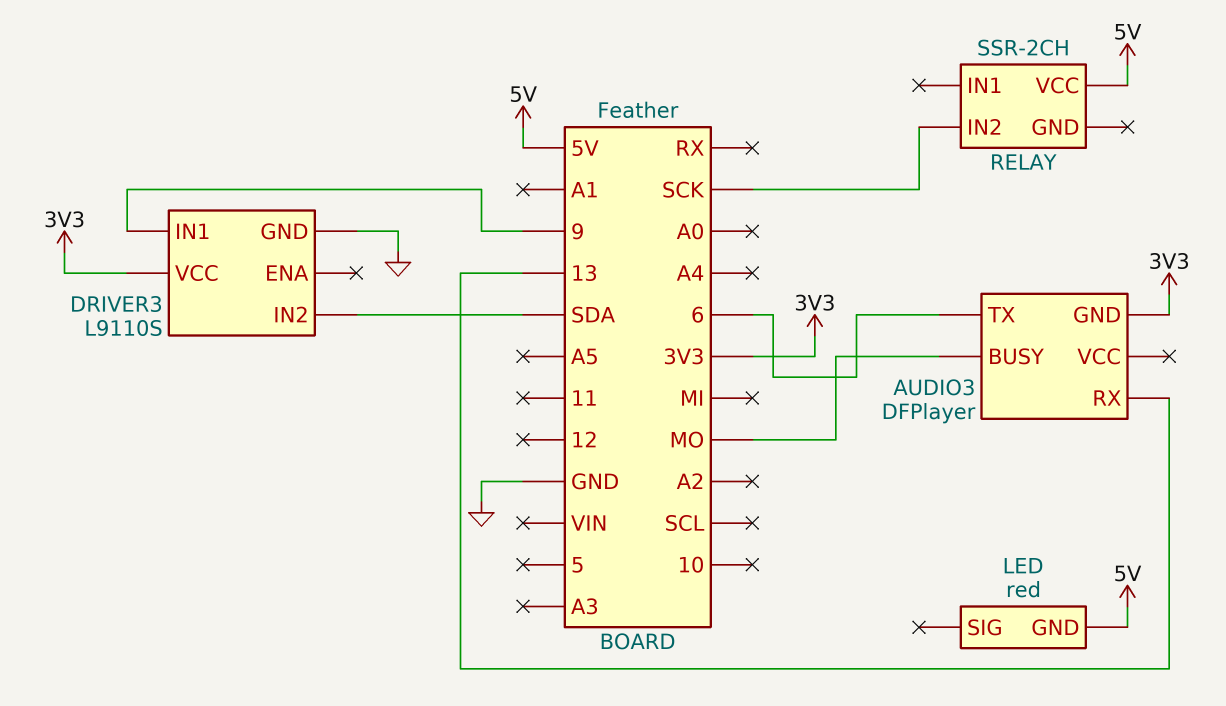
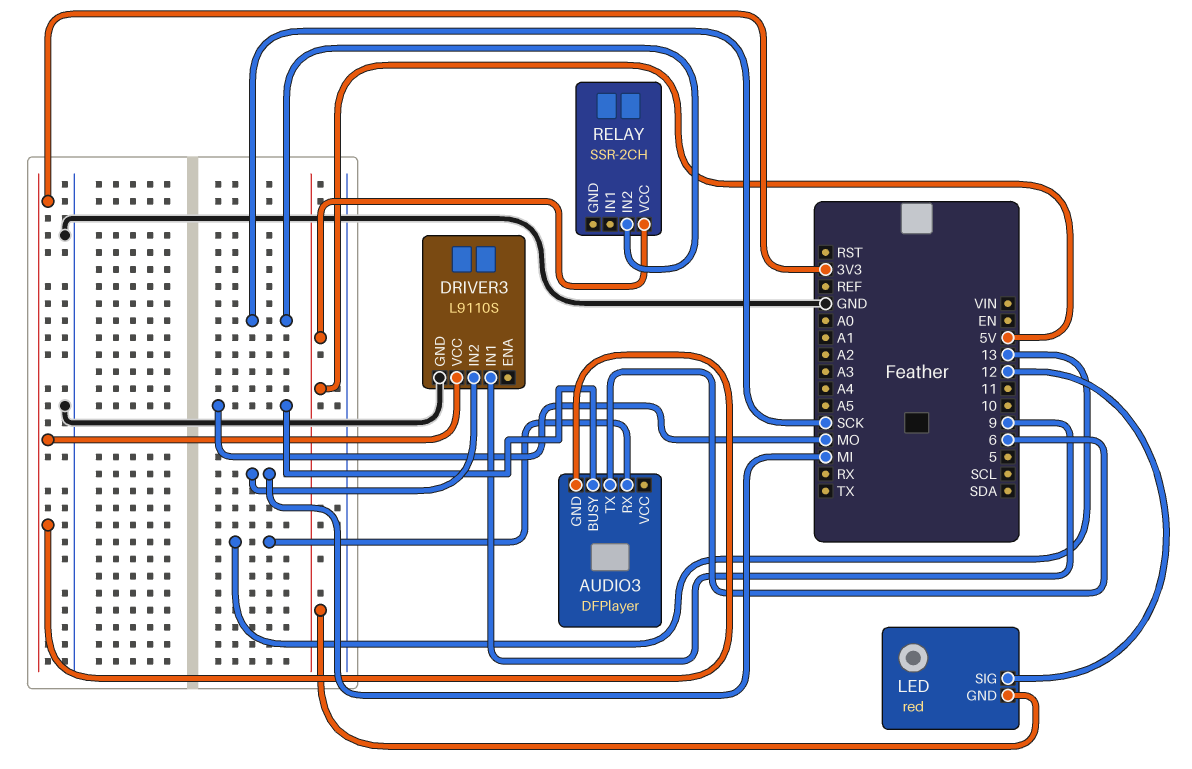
DRIVER3 pin IN2: SDA -> MI
LED pin SIG: none -> 12

